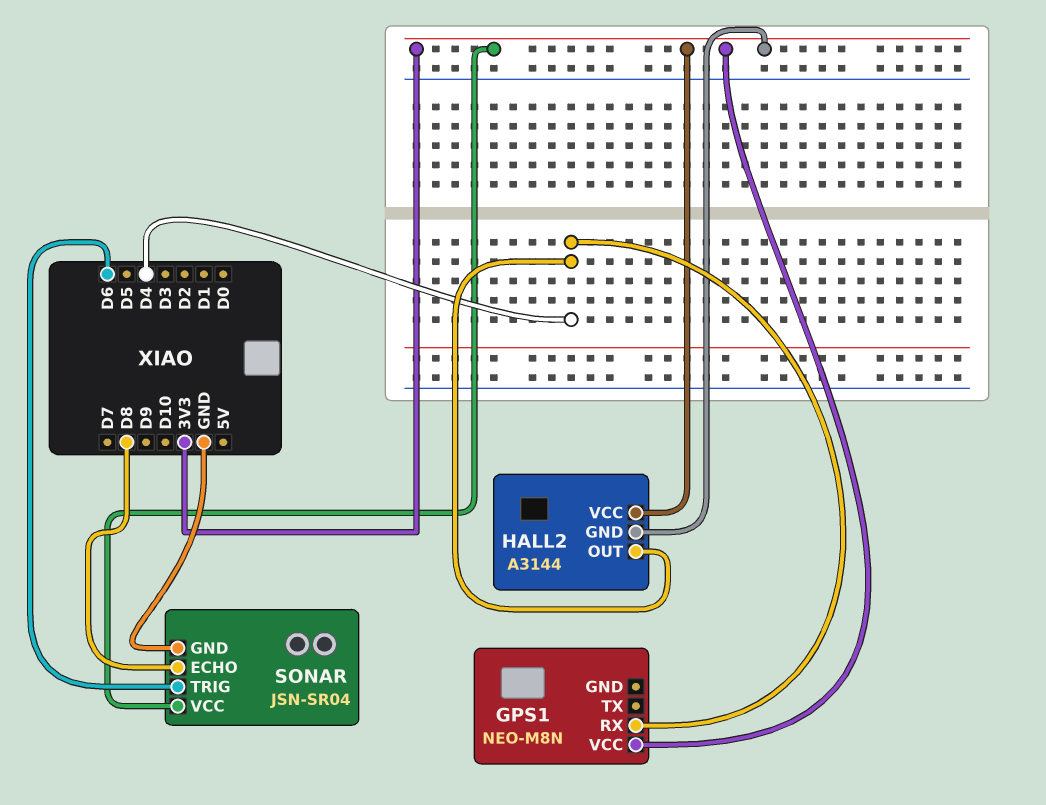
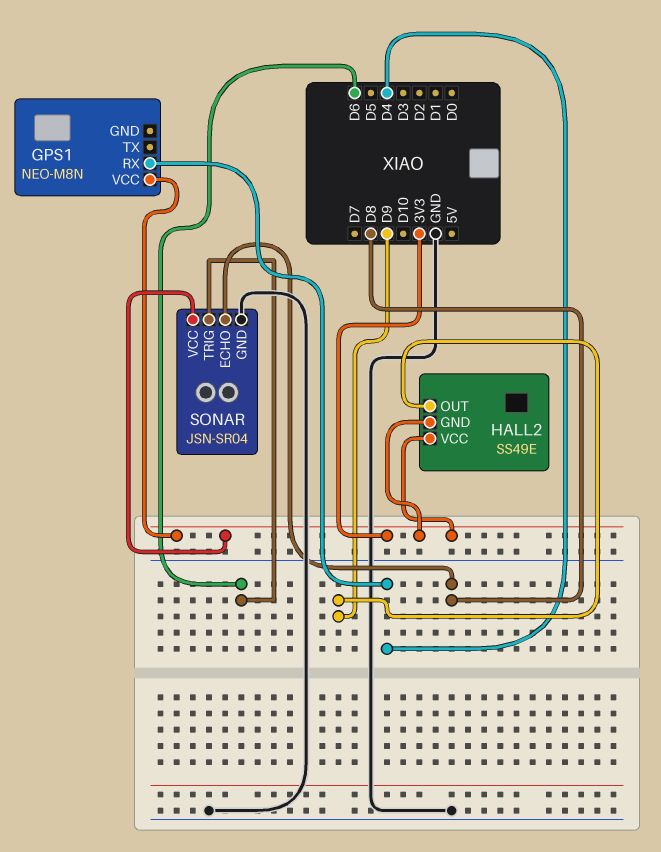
HALL2: A3144 -> SS49E
HALL2 pin OUT: D4 -> D9

